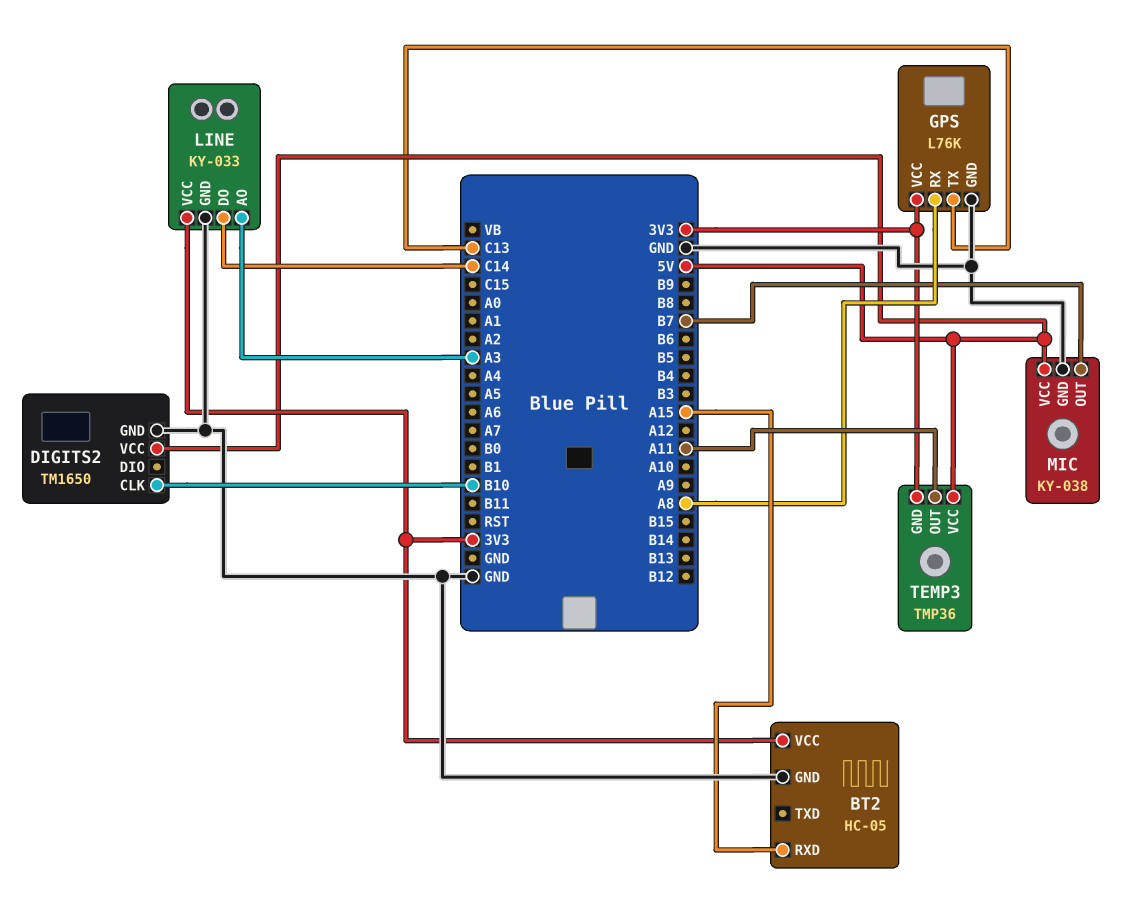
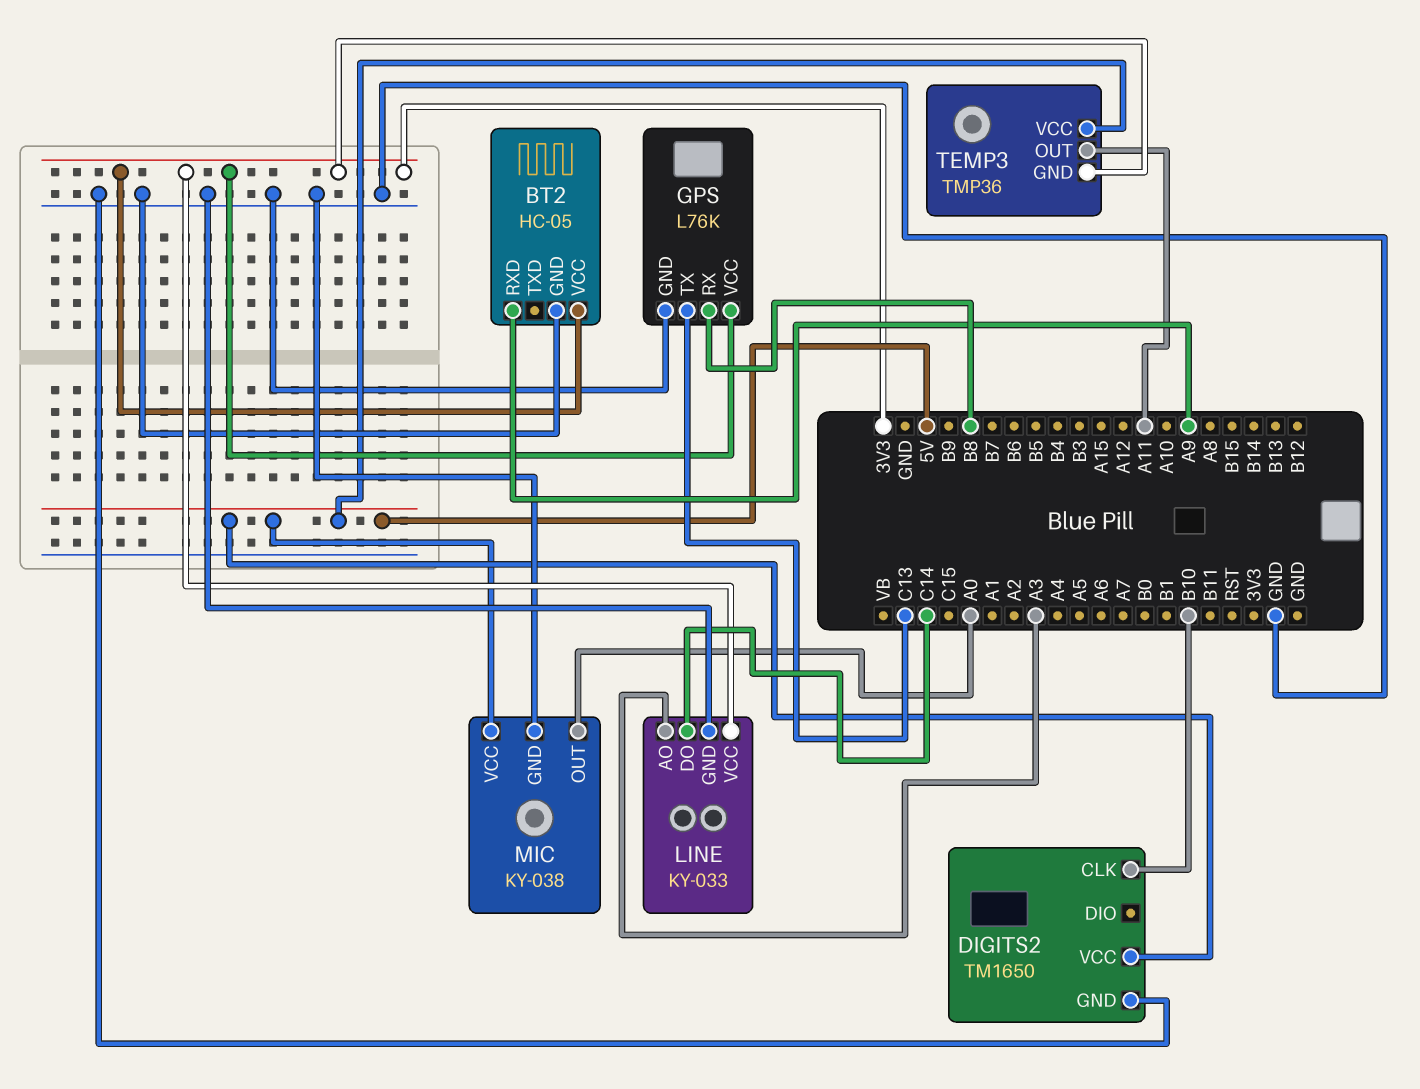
BT2 pin RXD: A15 -> A9
GPS pin RX: A8 -> B8
MIC pin OUT: B7 -> A0

